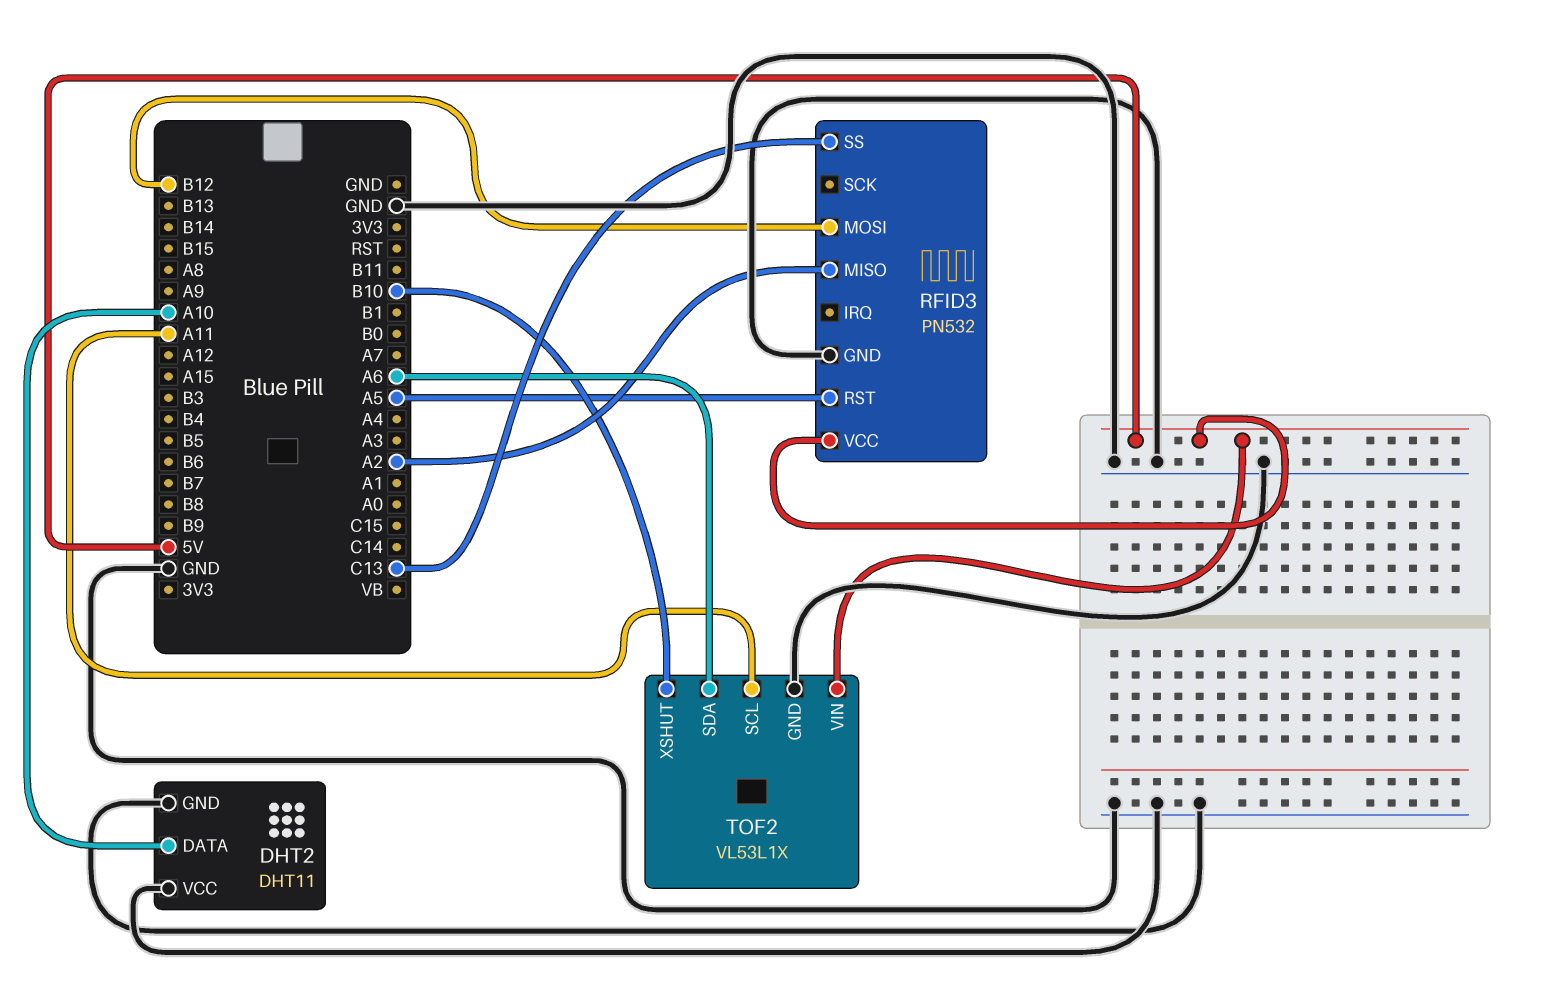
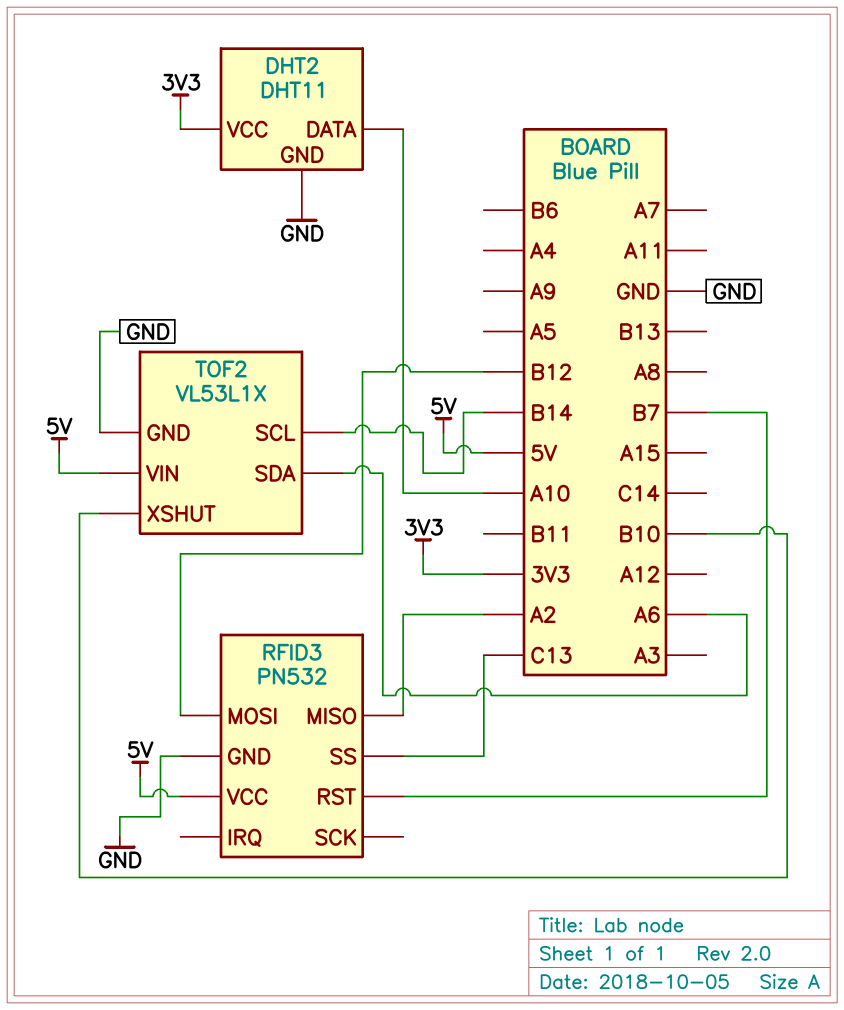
DHT2 pin VCC: GND -> 3V3
RFID3 pin RST: A5 -> B7
TOF2 pin SCL: A11 -> B14

